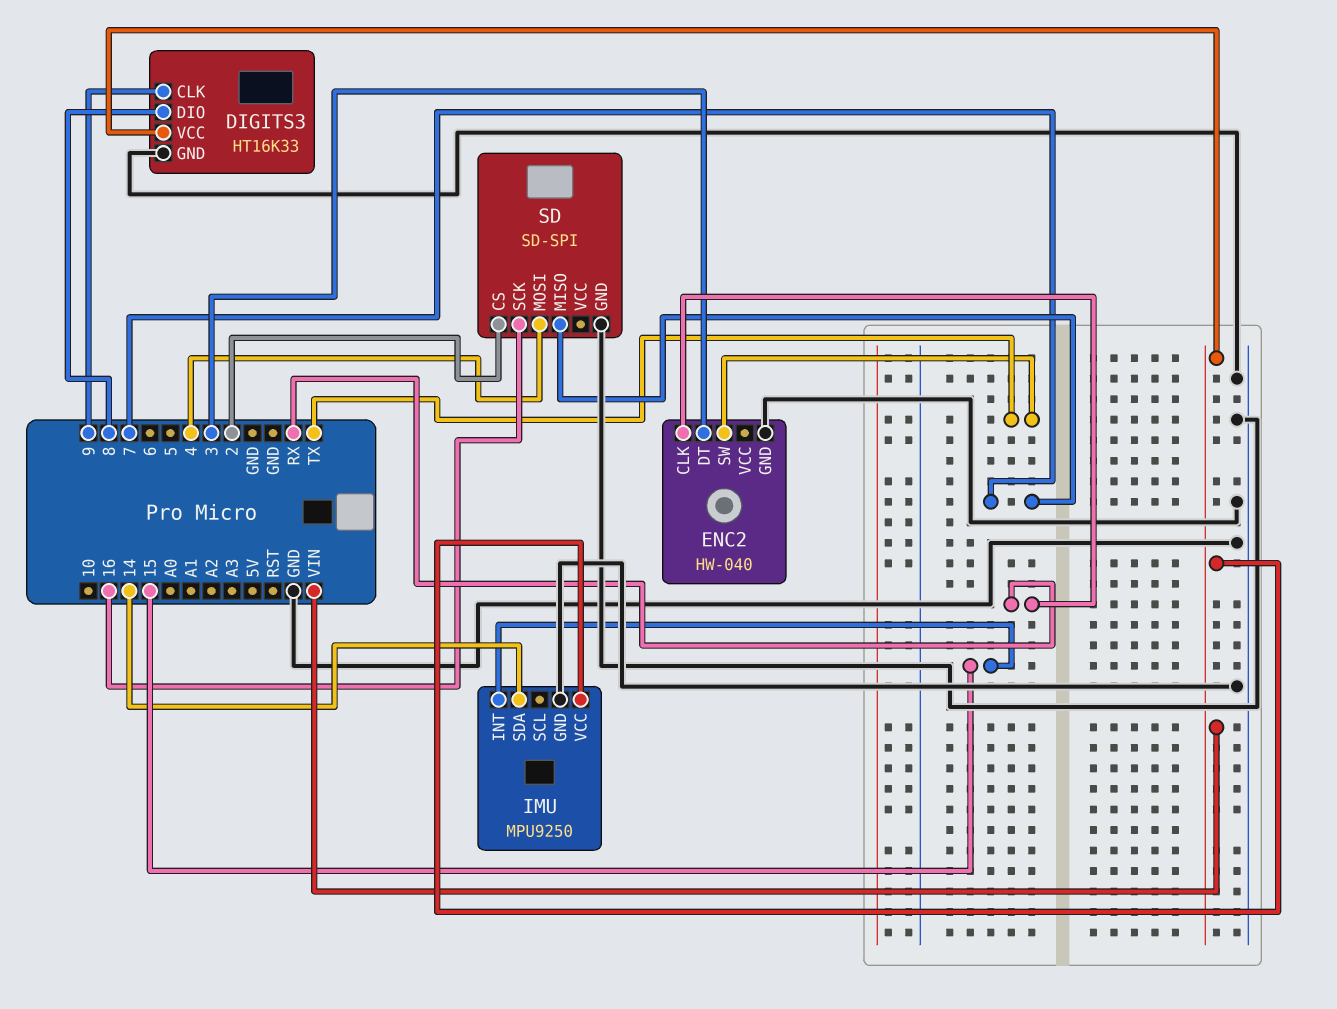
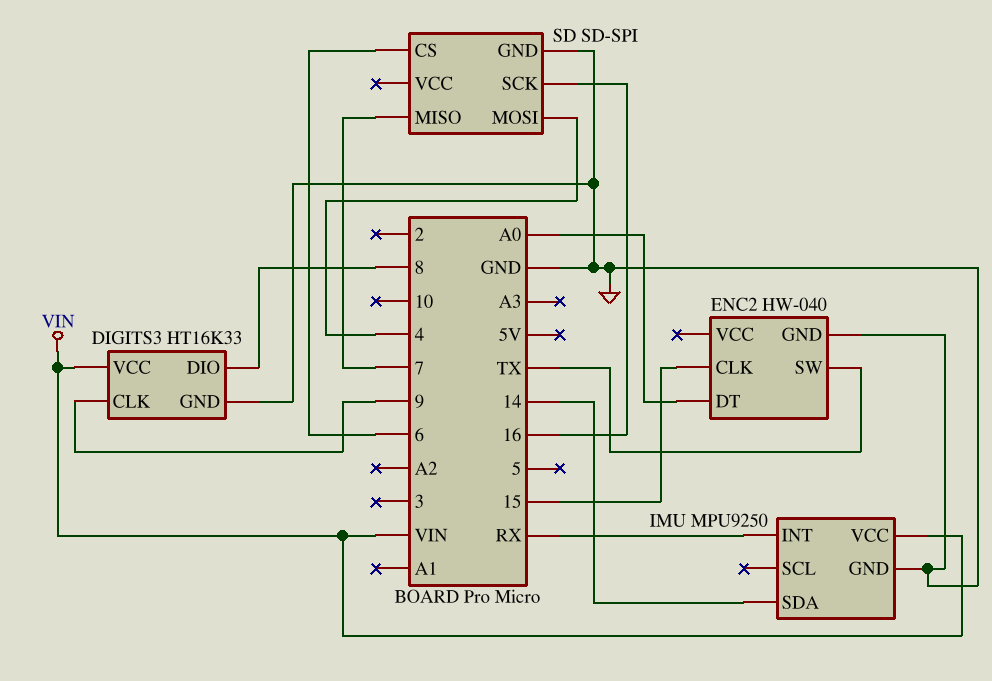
ENC2 pin CLK: RX -> 15
ENC2 pin DT: 3 -> A0
IMU pin INT: 15 -> RX
SD pin CS: 2 -> 6

